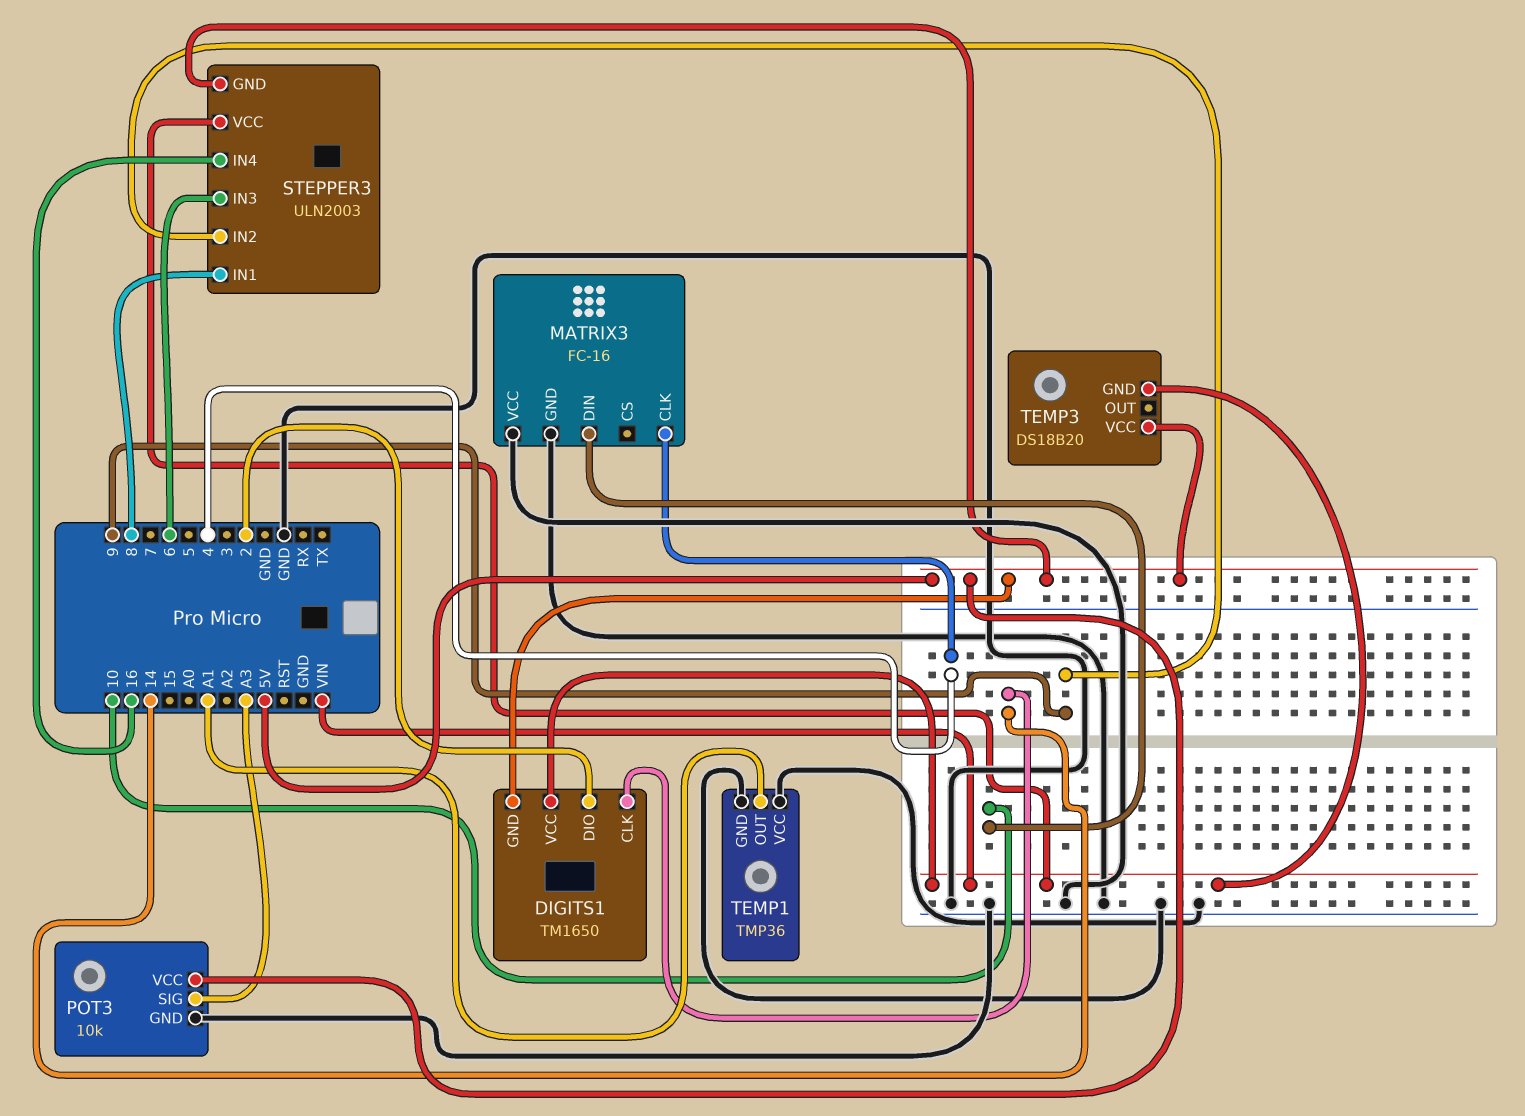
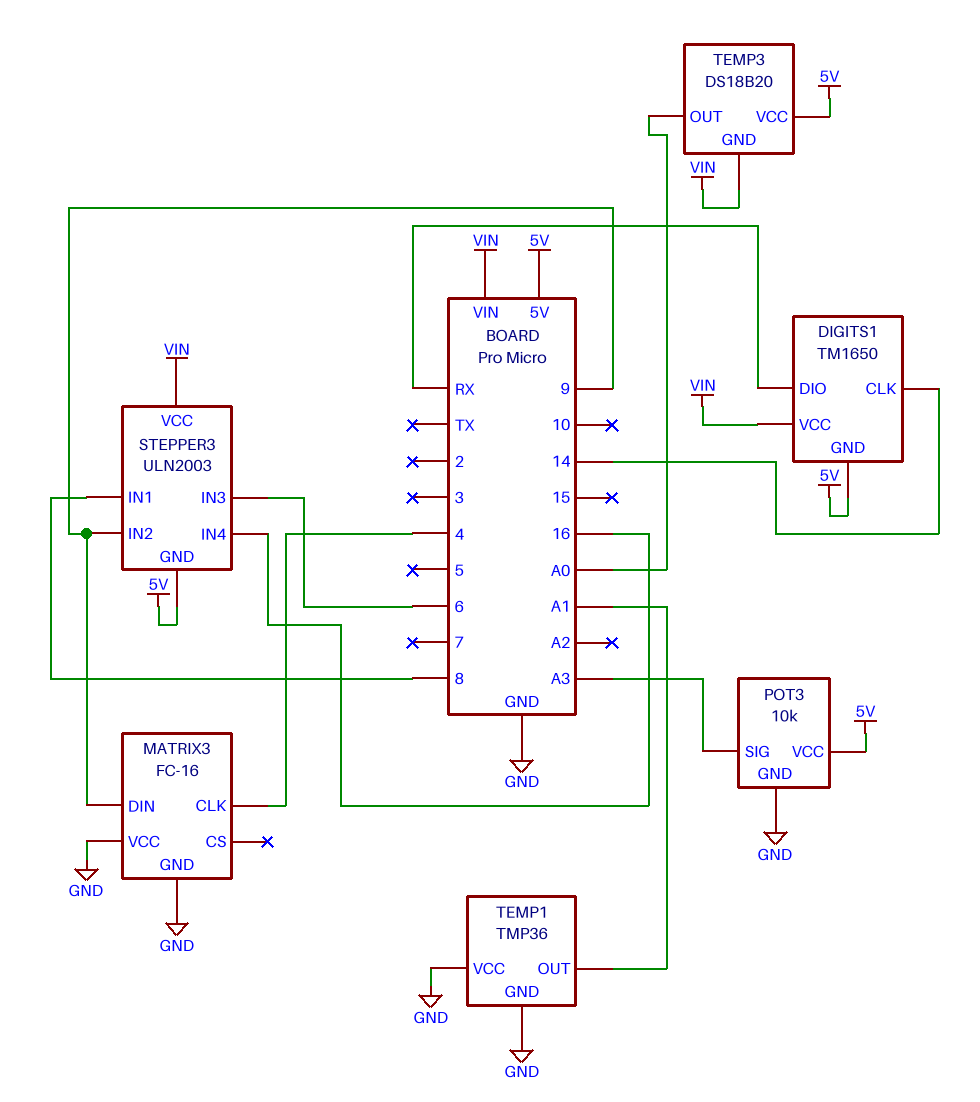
DIGITS1 pin DIO: 2 -> RX
MATRIX3 pin DIN: 10 -> 9
TEMP3 pin OUT: none -> A0

